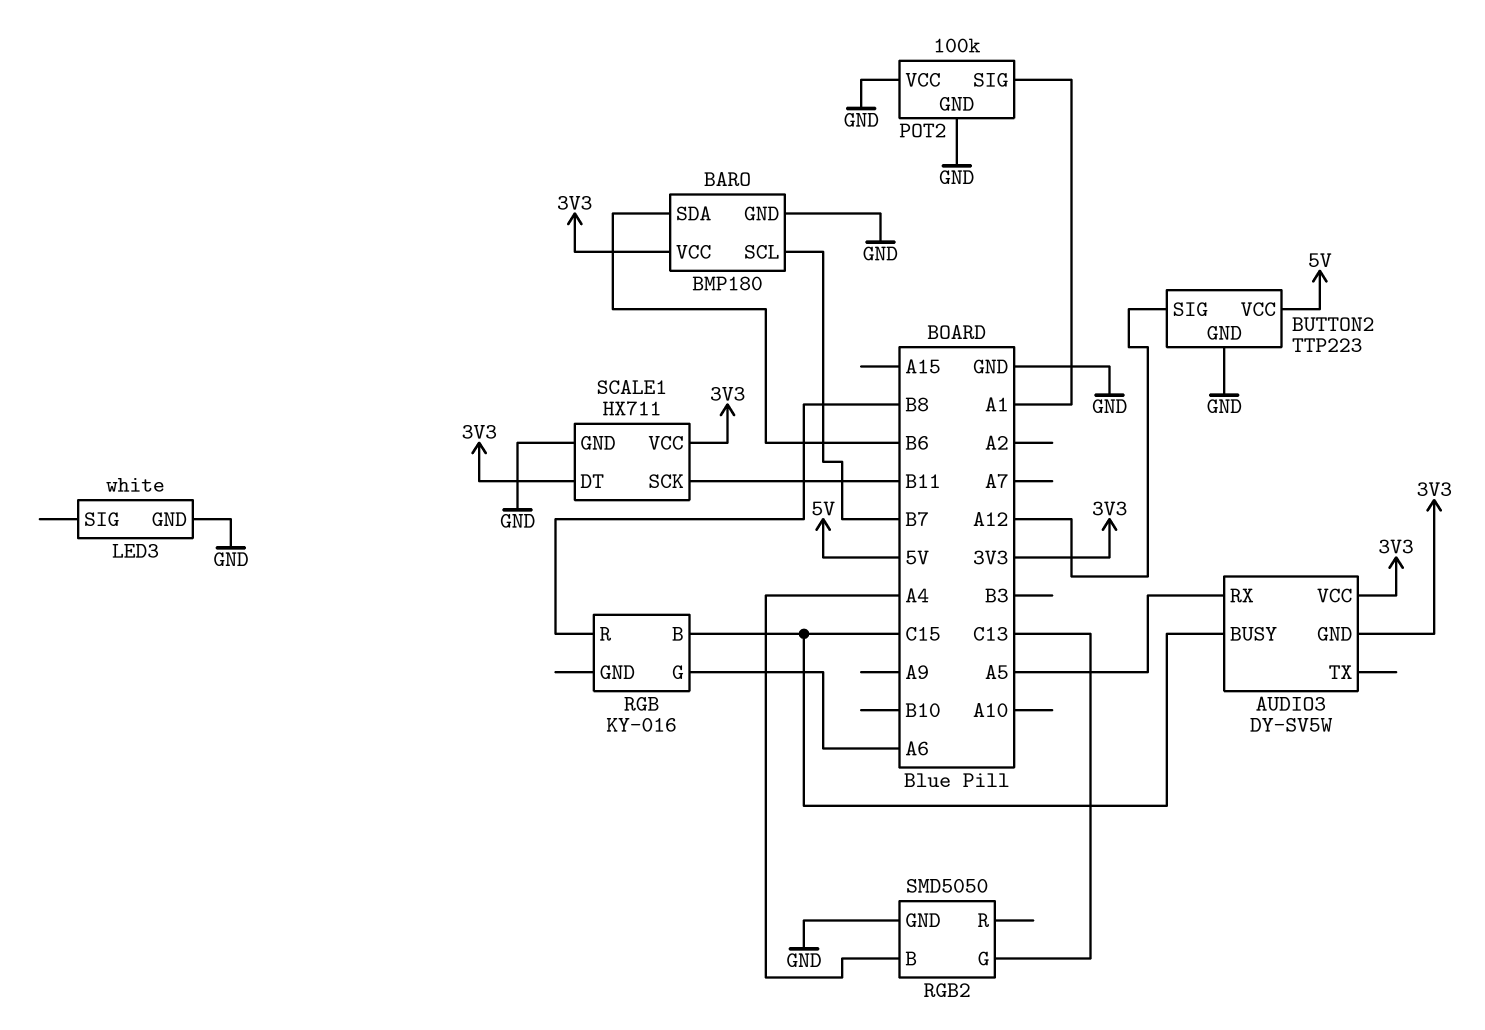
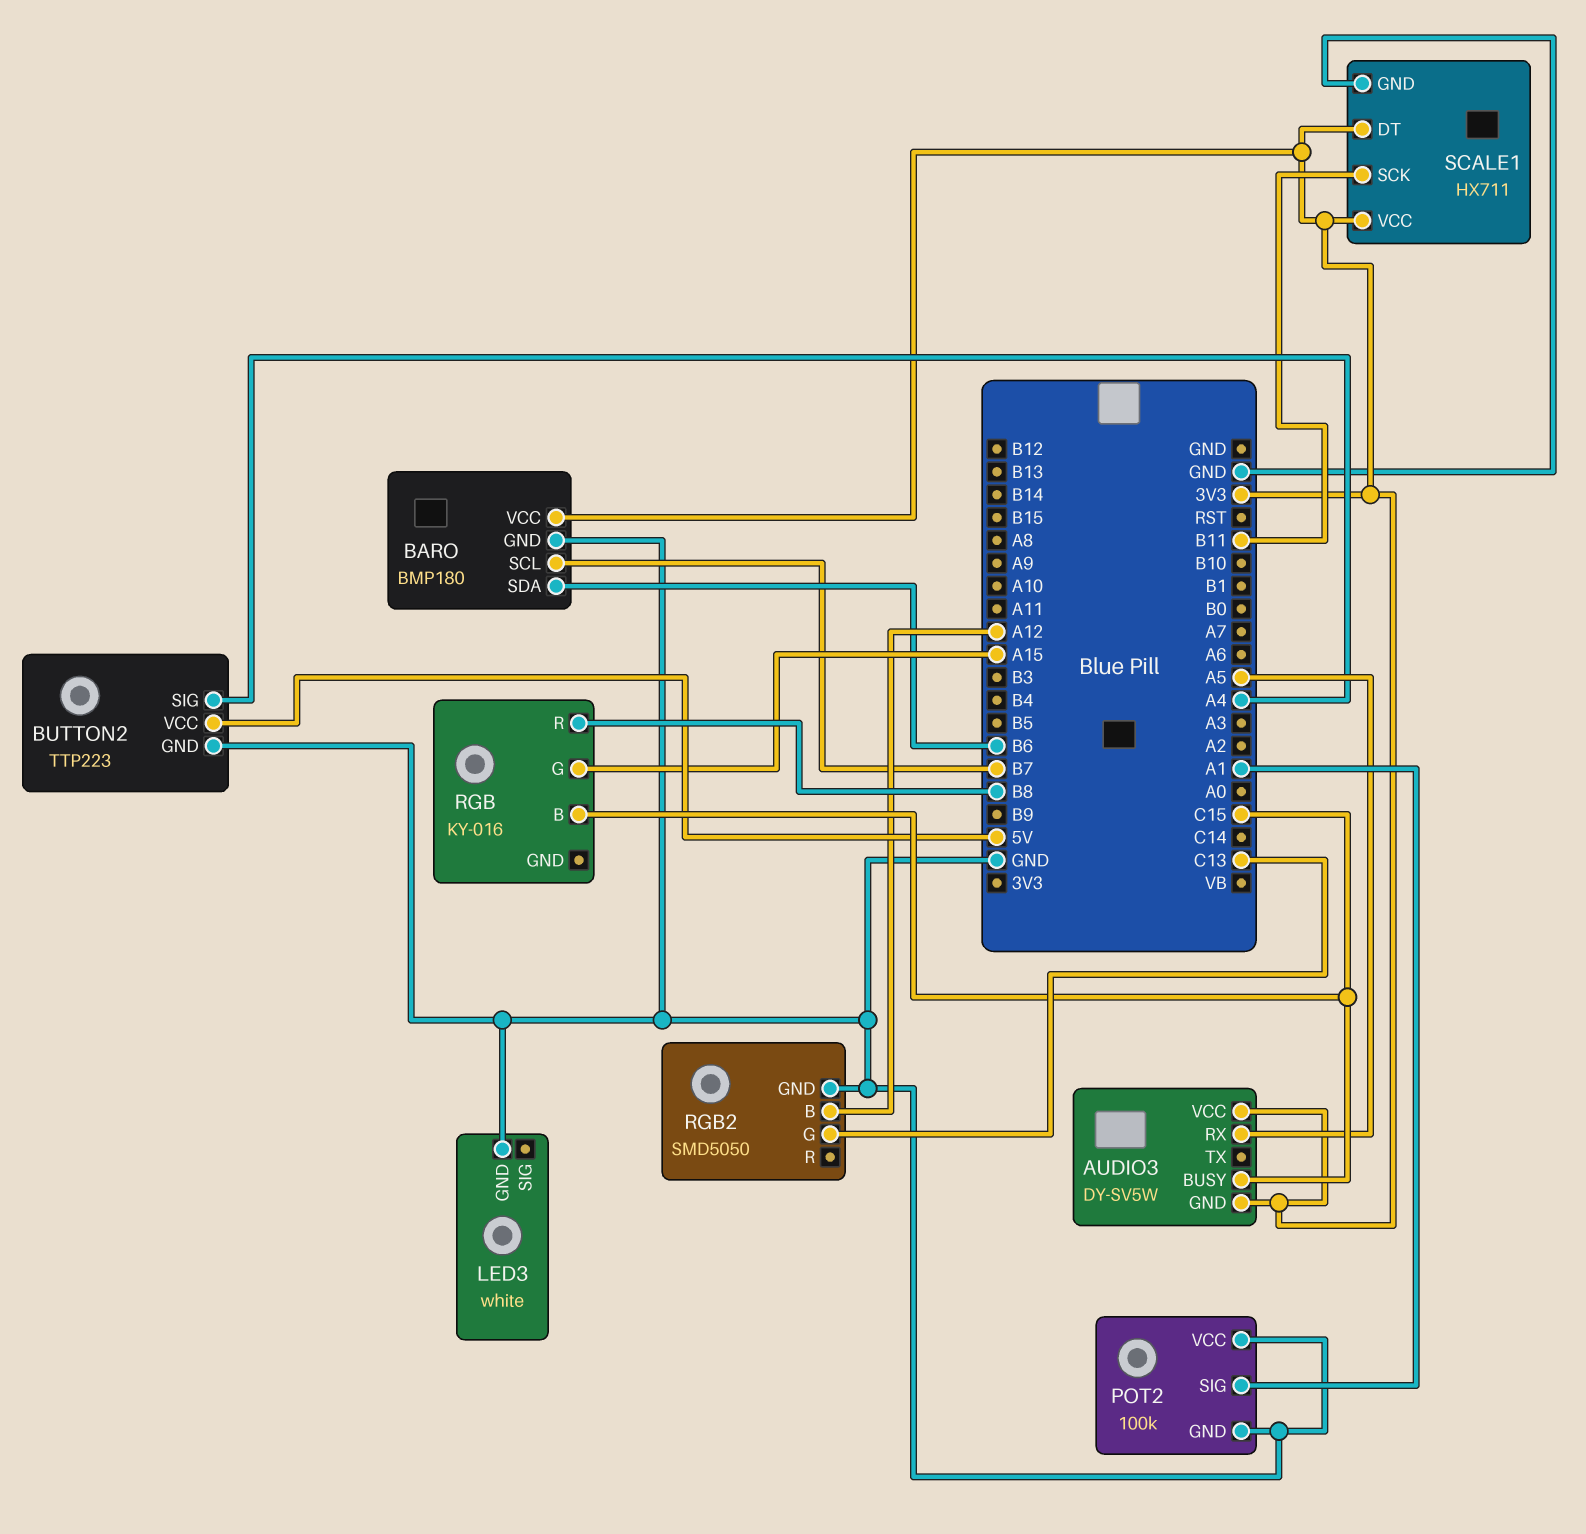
BUTTON2 pin SIG: A12 -> A4
RGB pin G: A6 -> A15
RGB2 pin B: A4 -> A12

